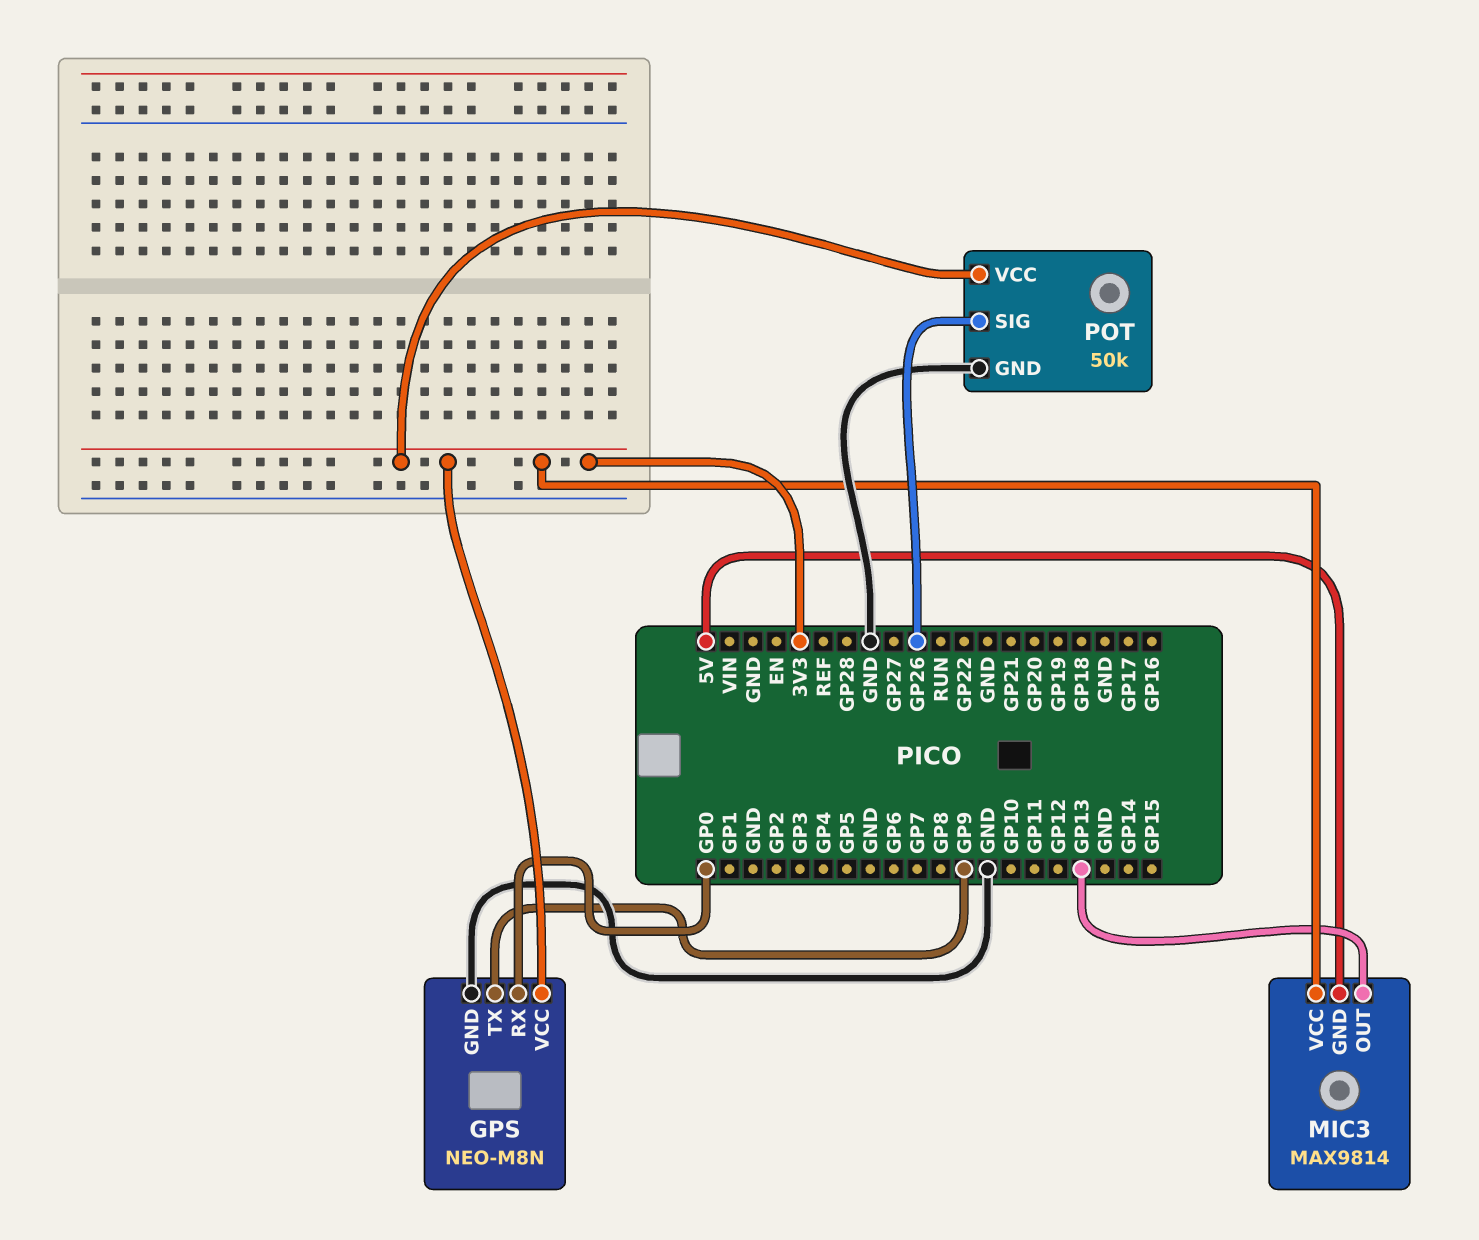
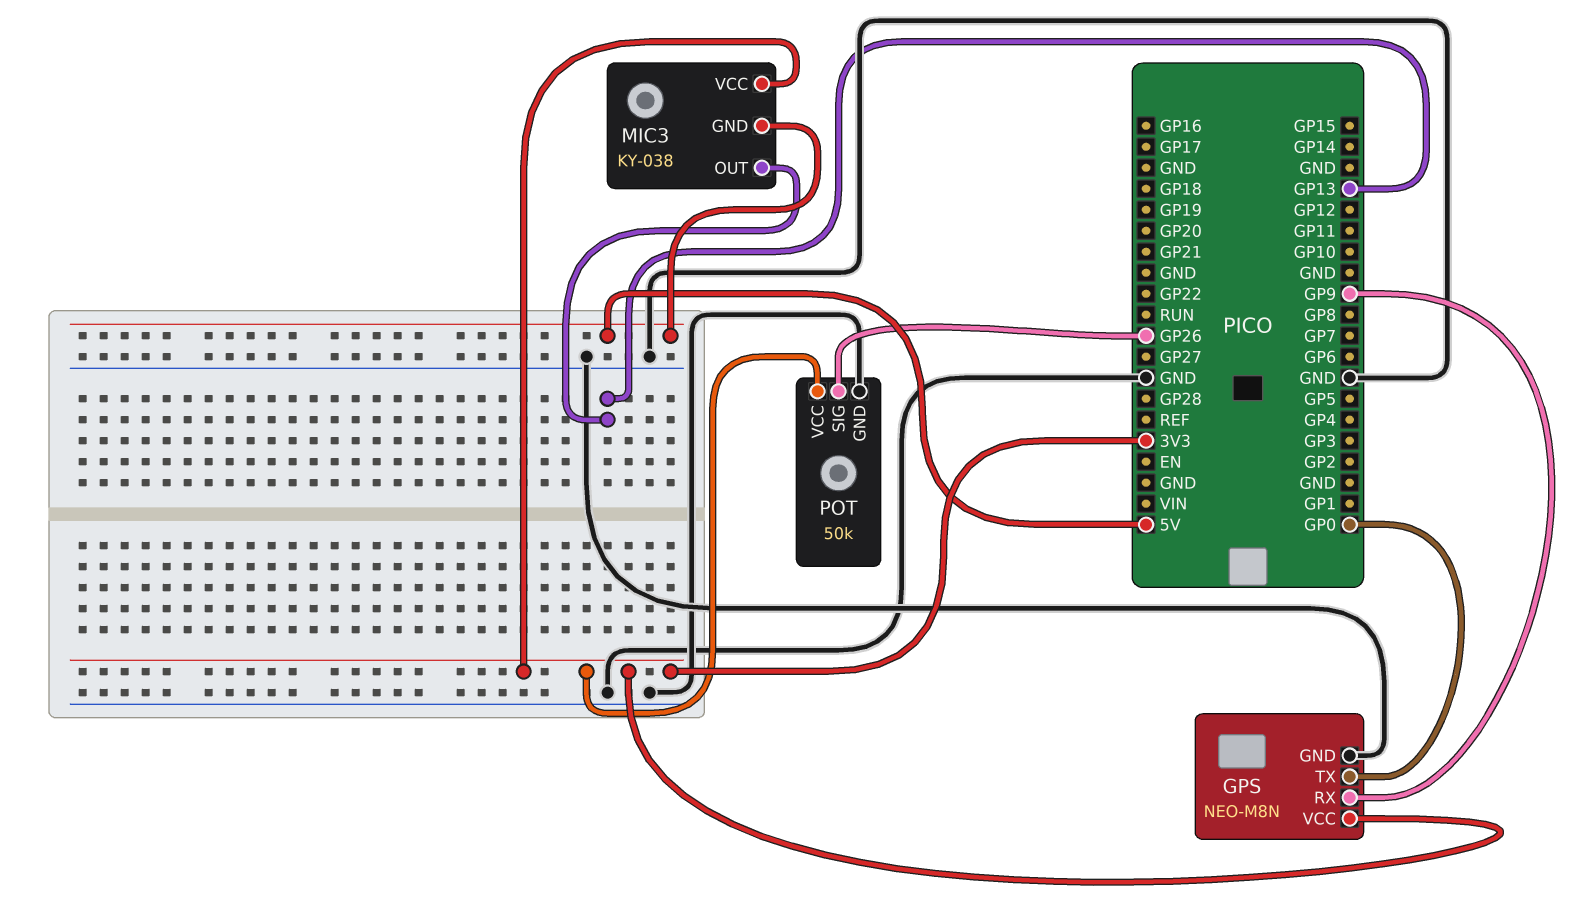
GPS pin RX: GP0 -> GP9
GPS pin TX: GP9 -> GP0
MIC3: MAX9814 -> KY-038

